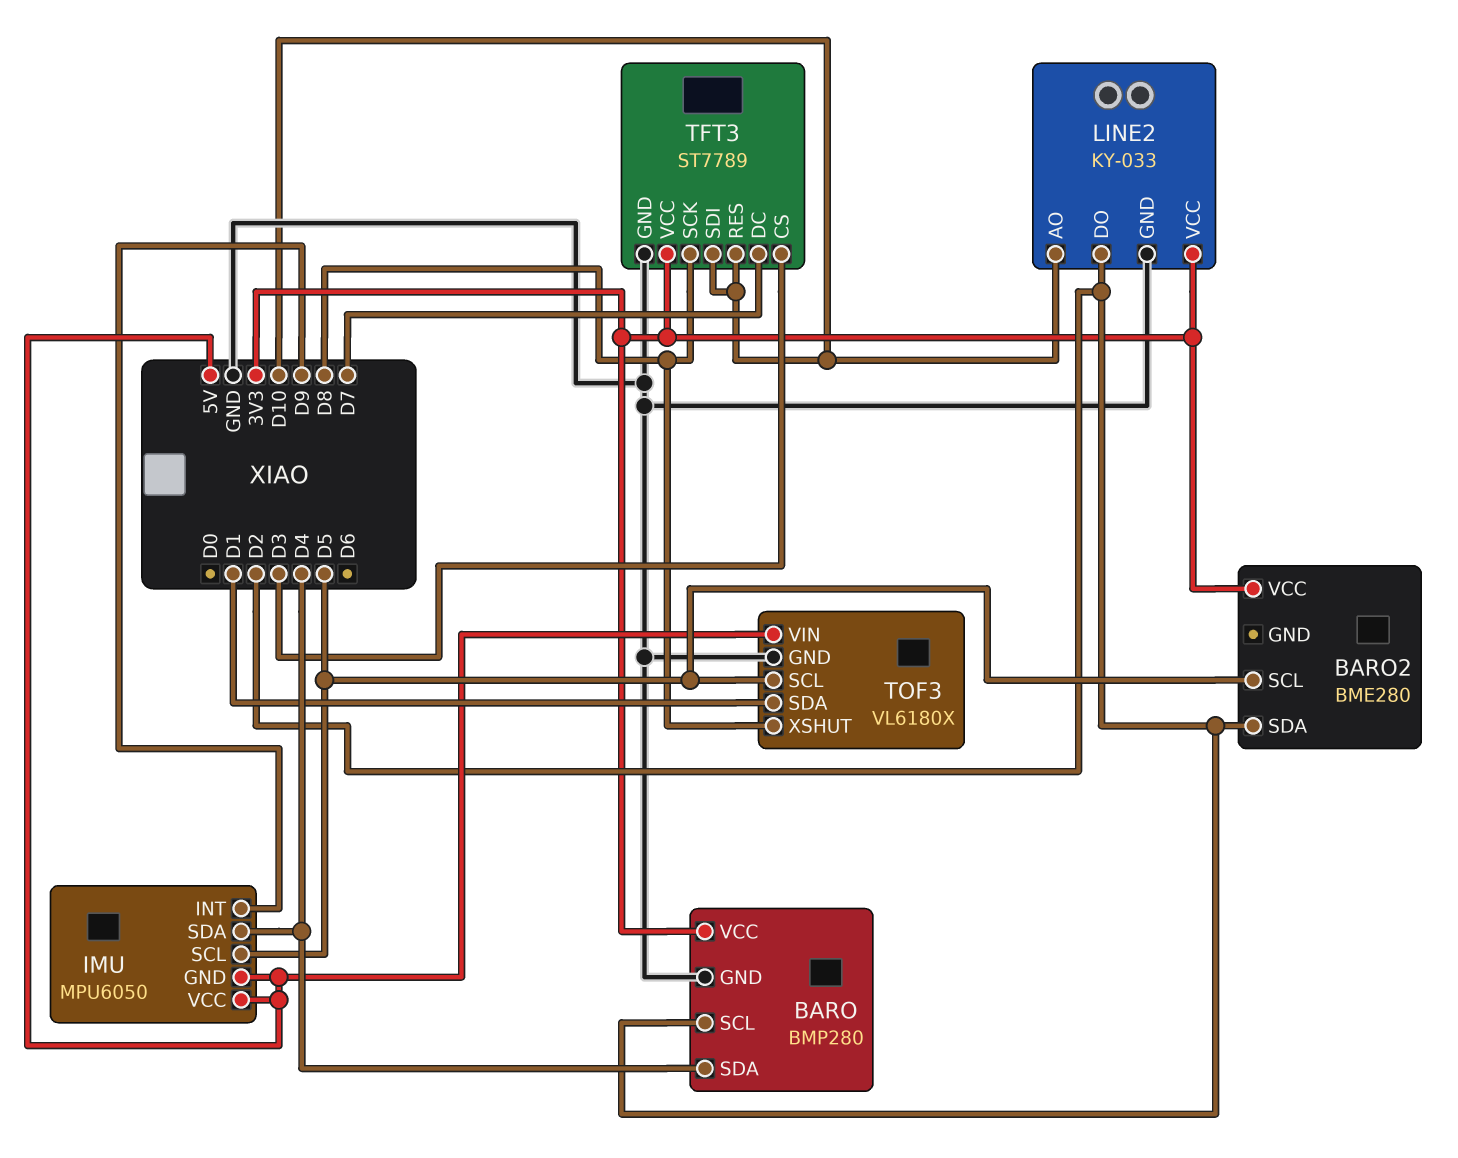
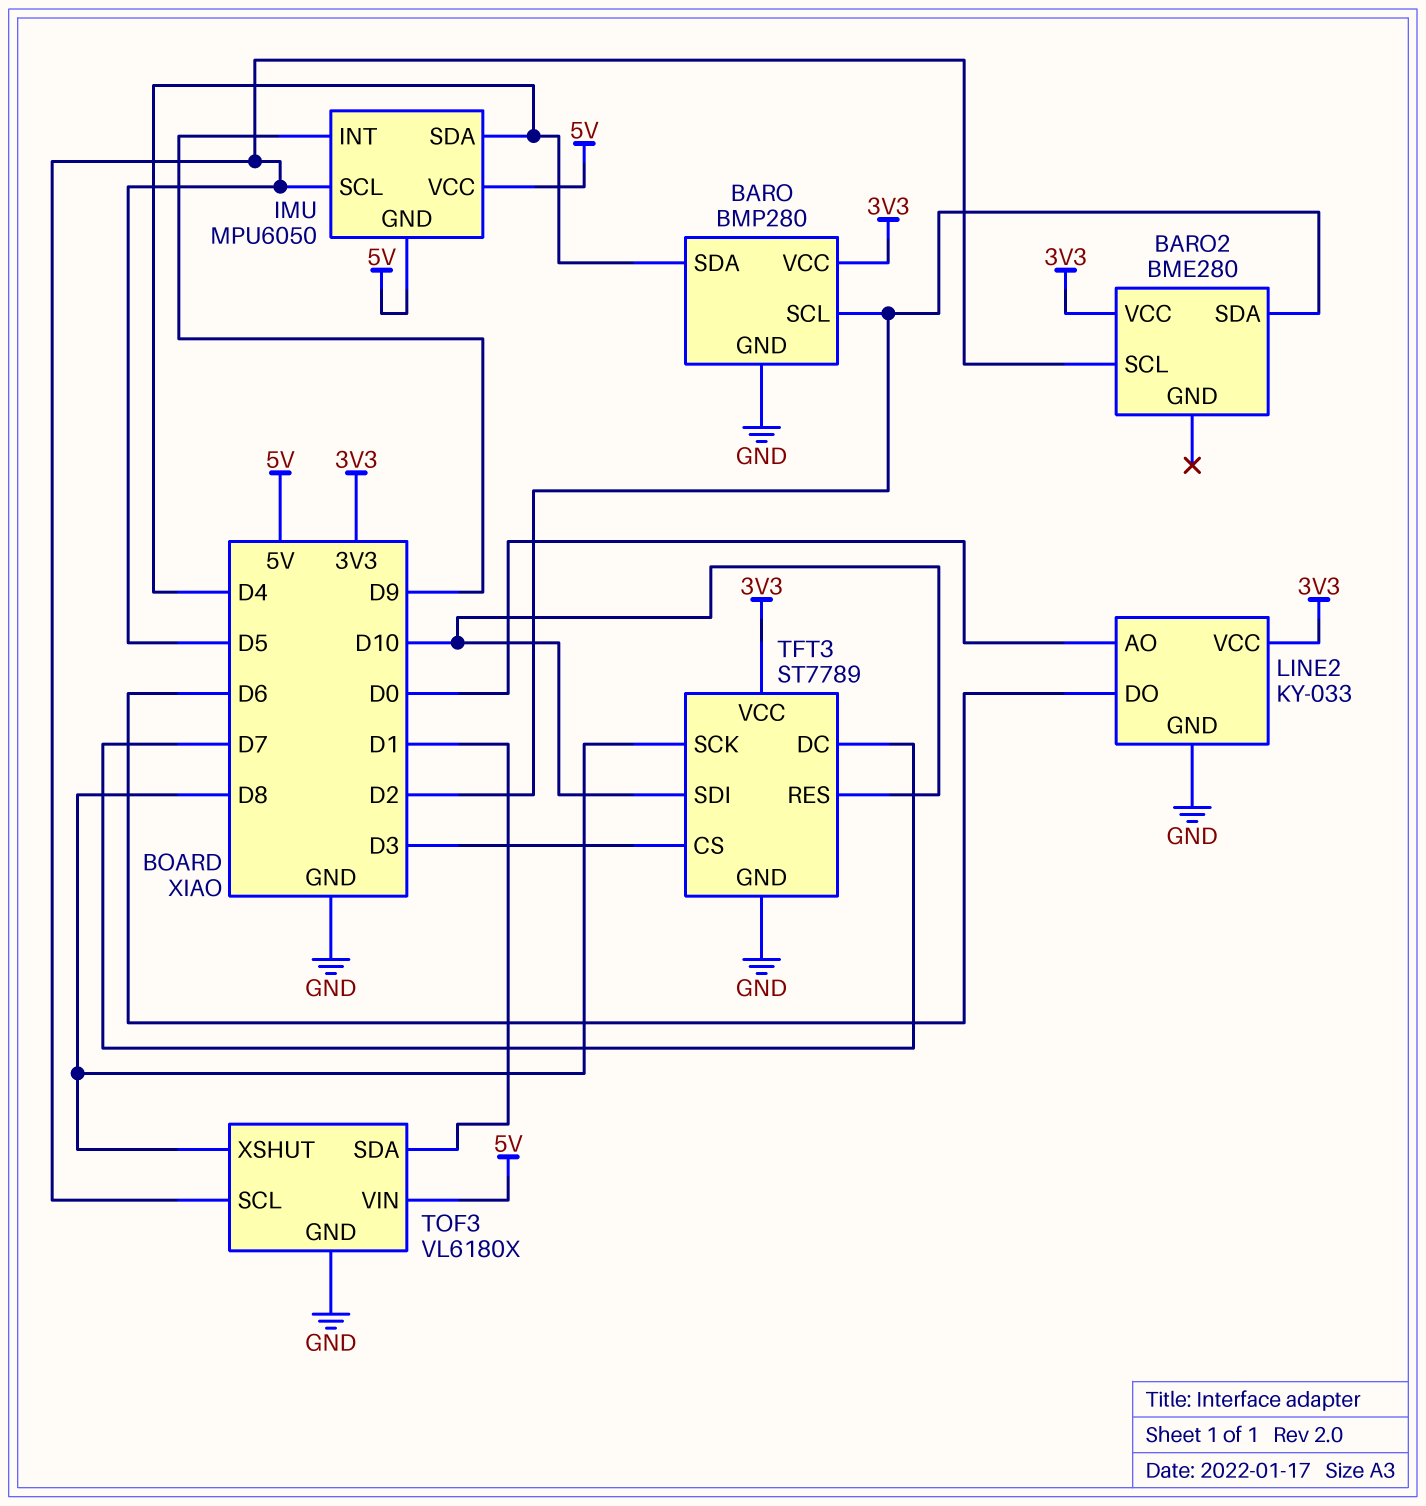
LINE2 pin AO: D10 -> D0
LINE2 pin DO: D2 -> D6

